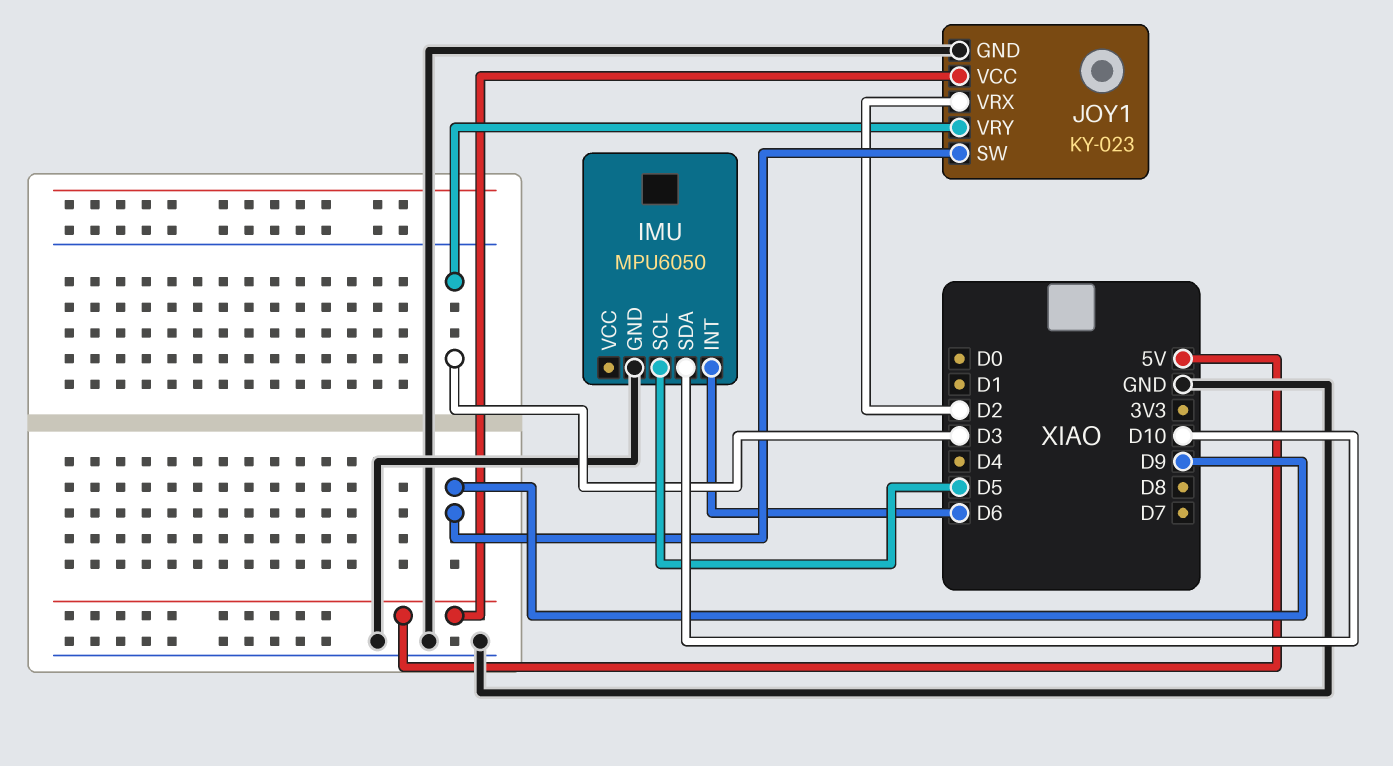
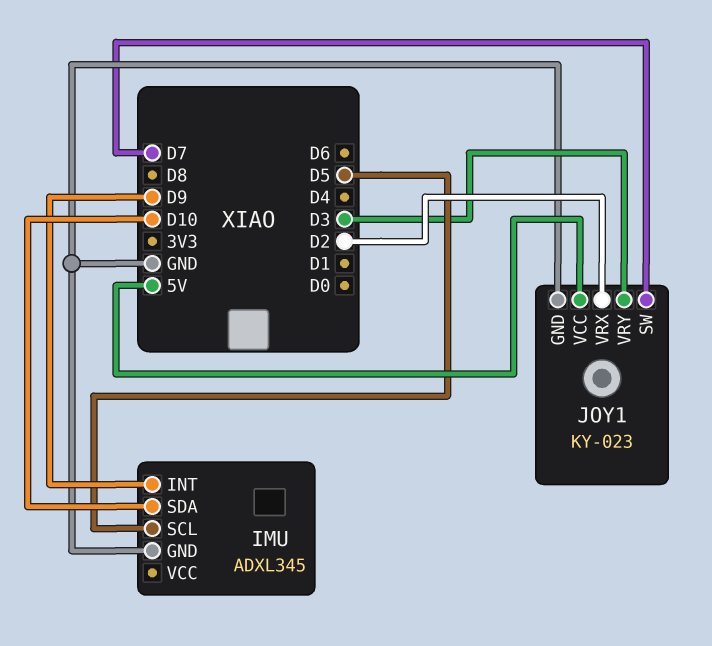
IMU: MPU6050 -> ADXL345
IMU pin INT: D6 -> D9
JOY1 pin SW: D9 -> D7

